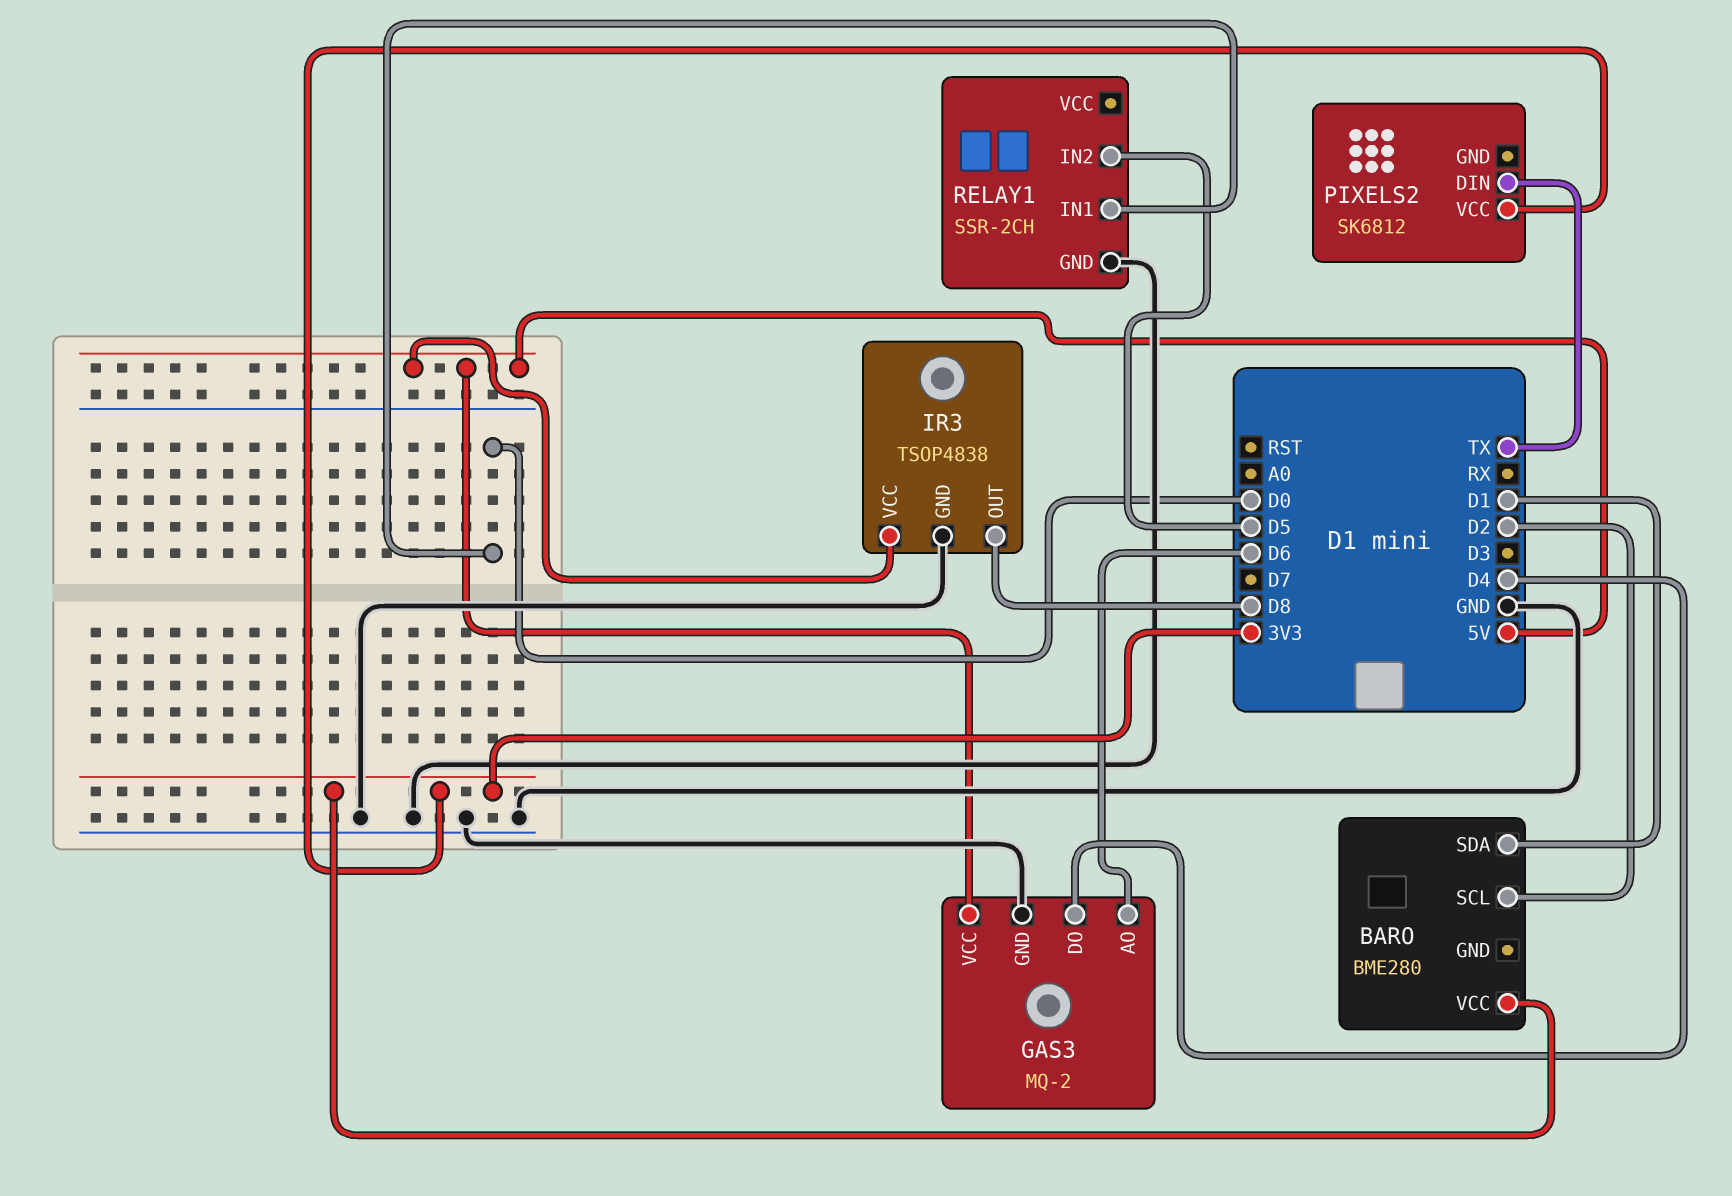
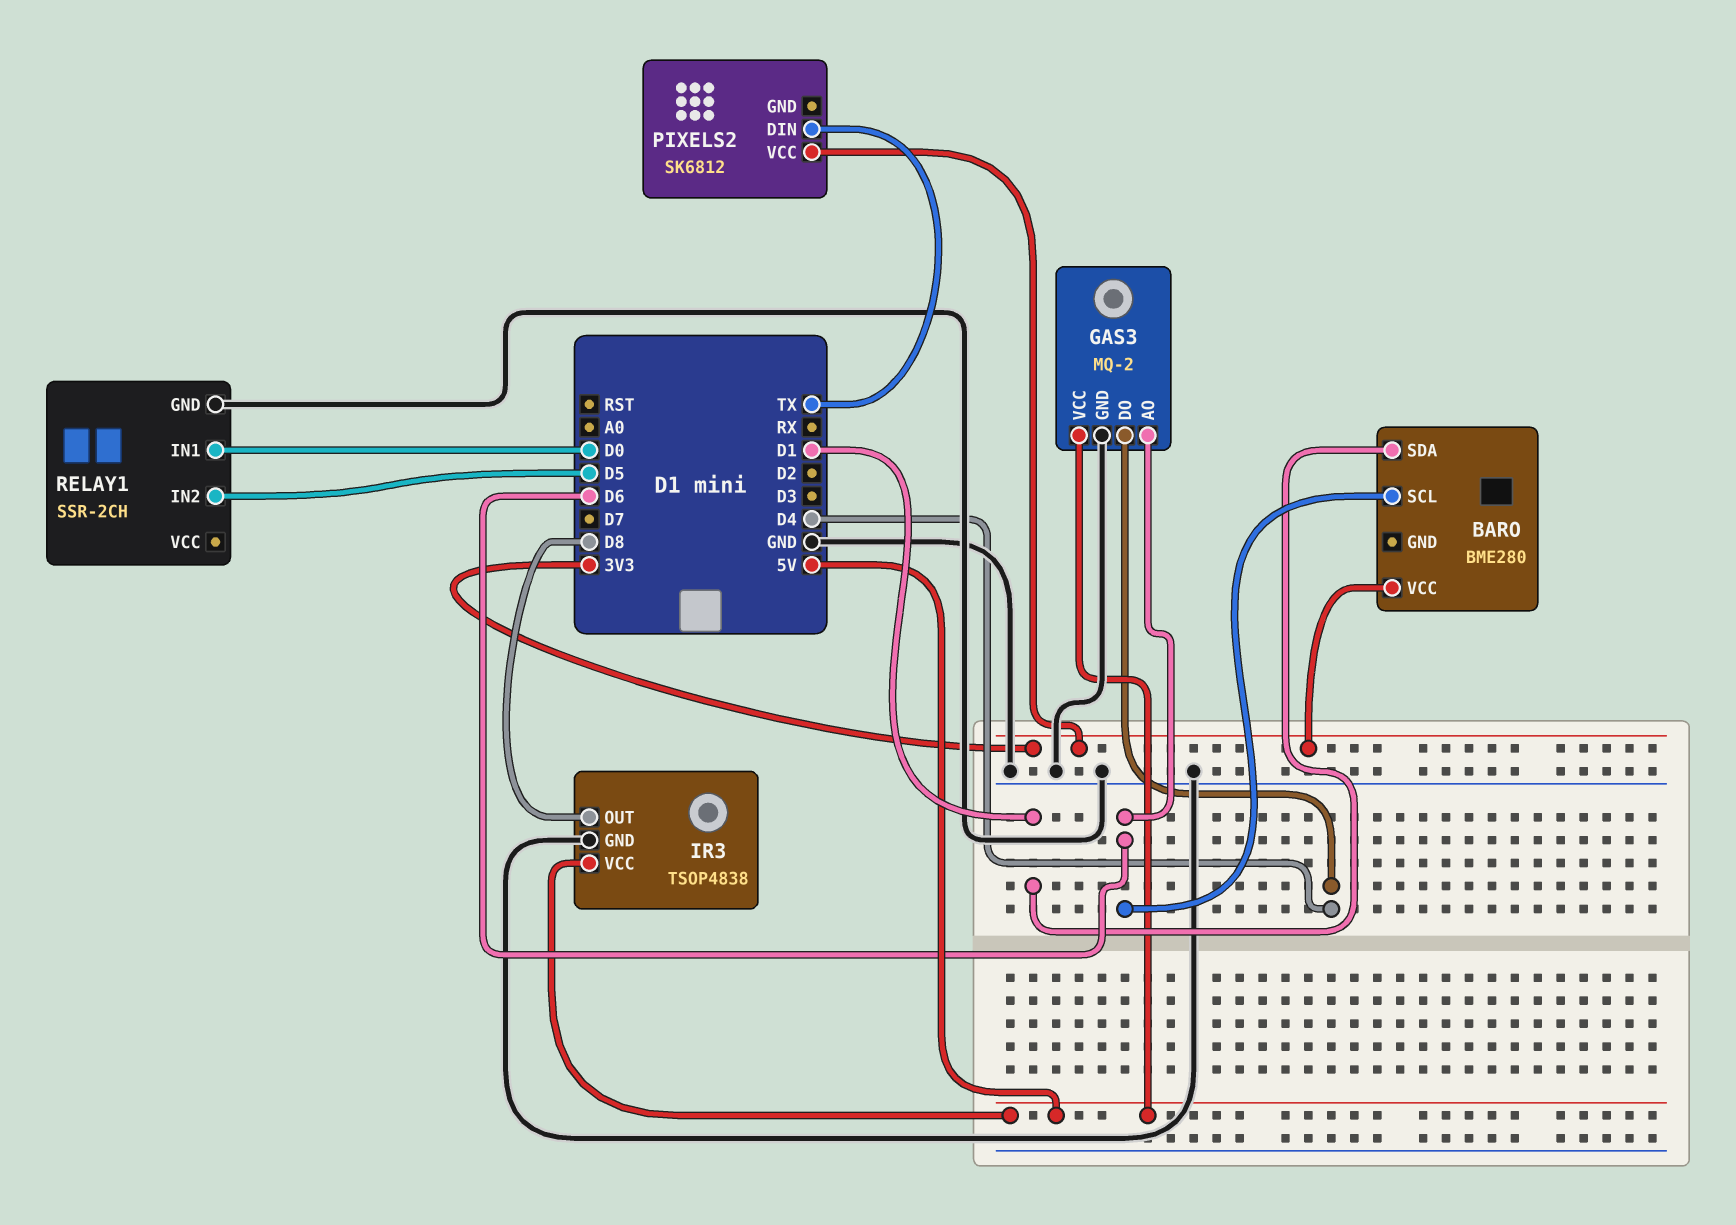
BARO pin SCL: D2 -> D6

